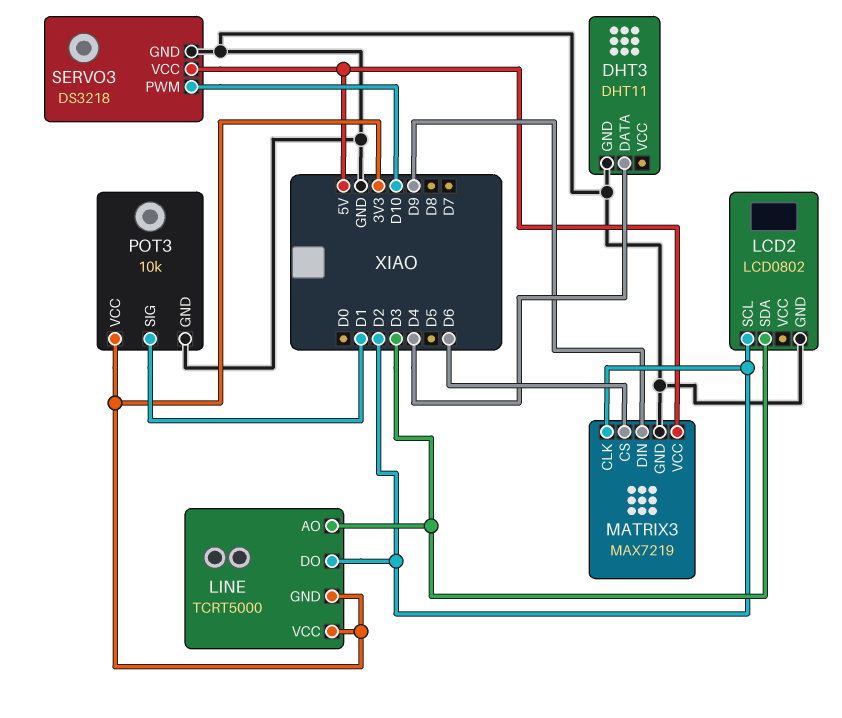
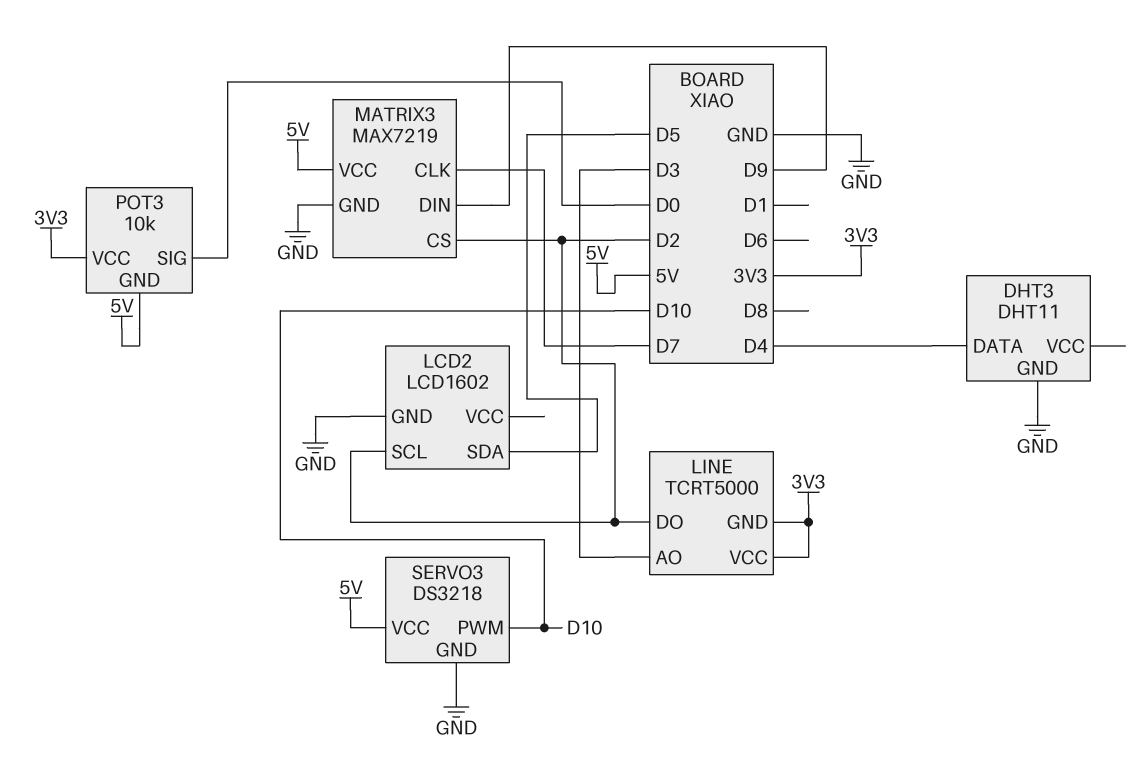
LCD2: LCD0802 -> LCD1602
LCD2 pin SDA: D3 -> D5
MATRIX3 pin CLK: D2 -> D7
MATRIX3 pin CS: D6 -> D2
POT3 pin GND: GND -> 5V
POT3 pin SIG: D1 -> D0

